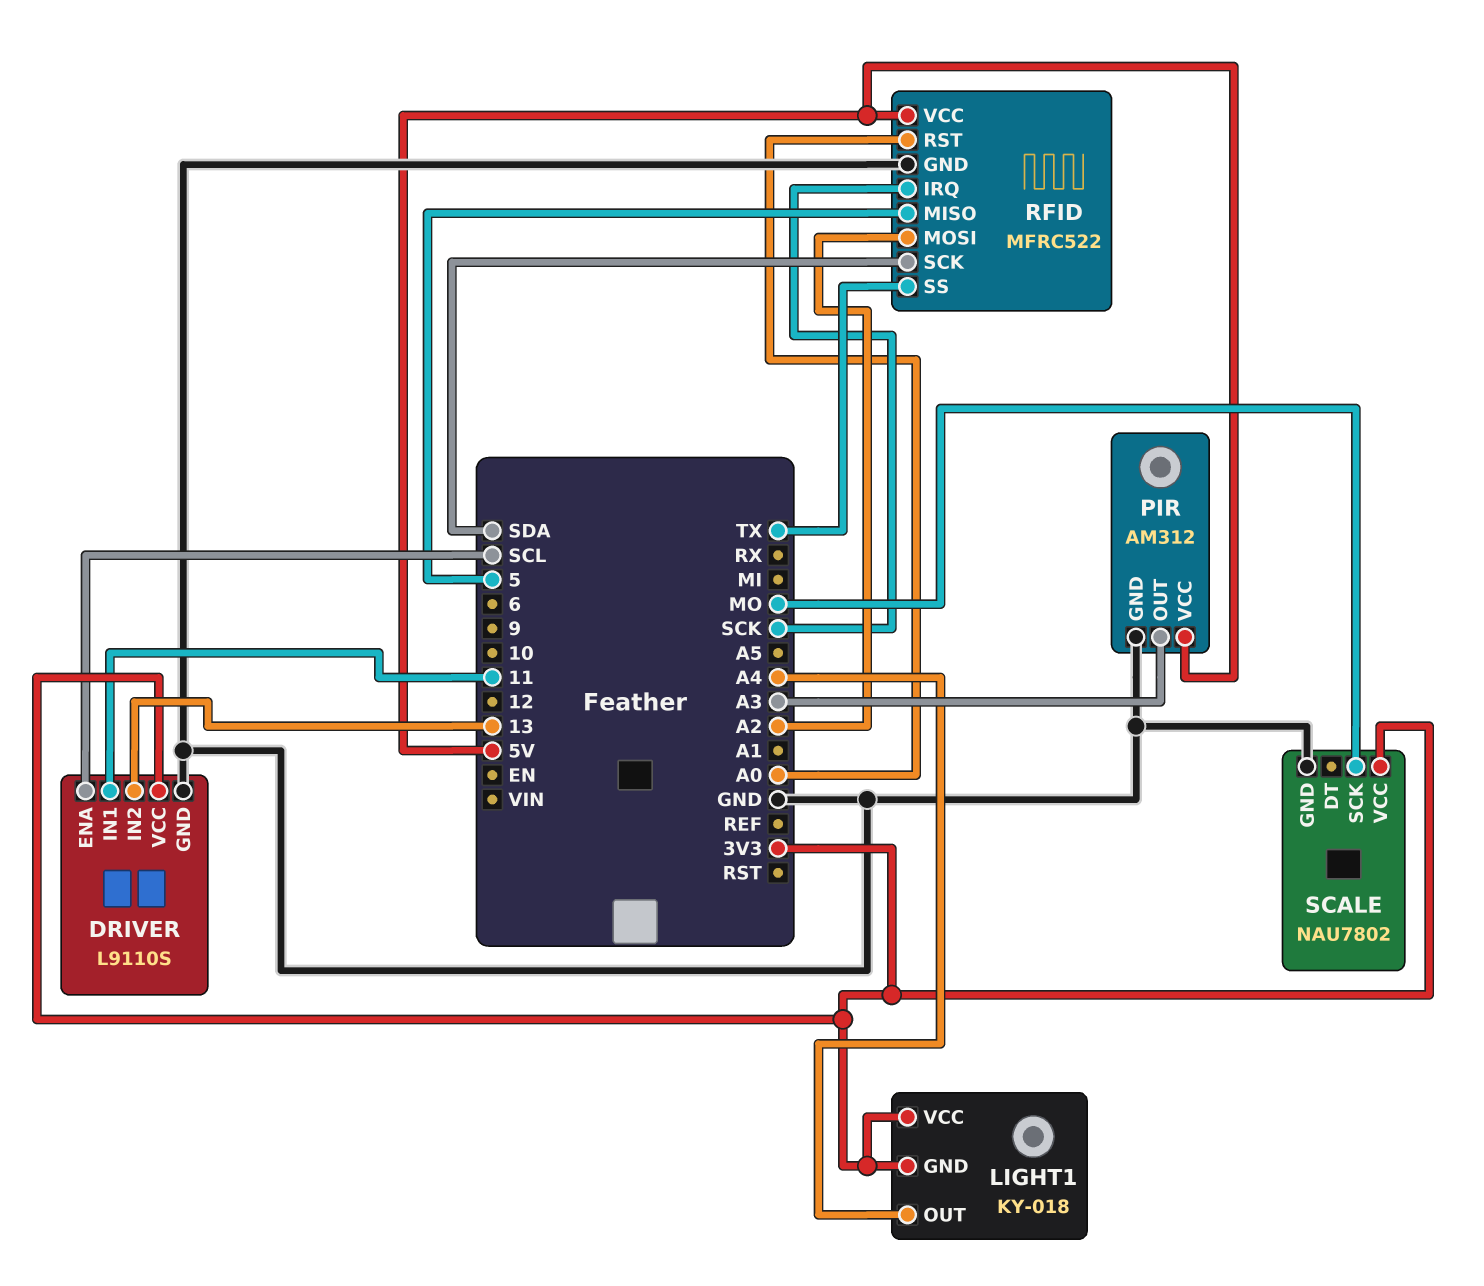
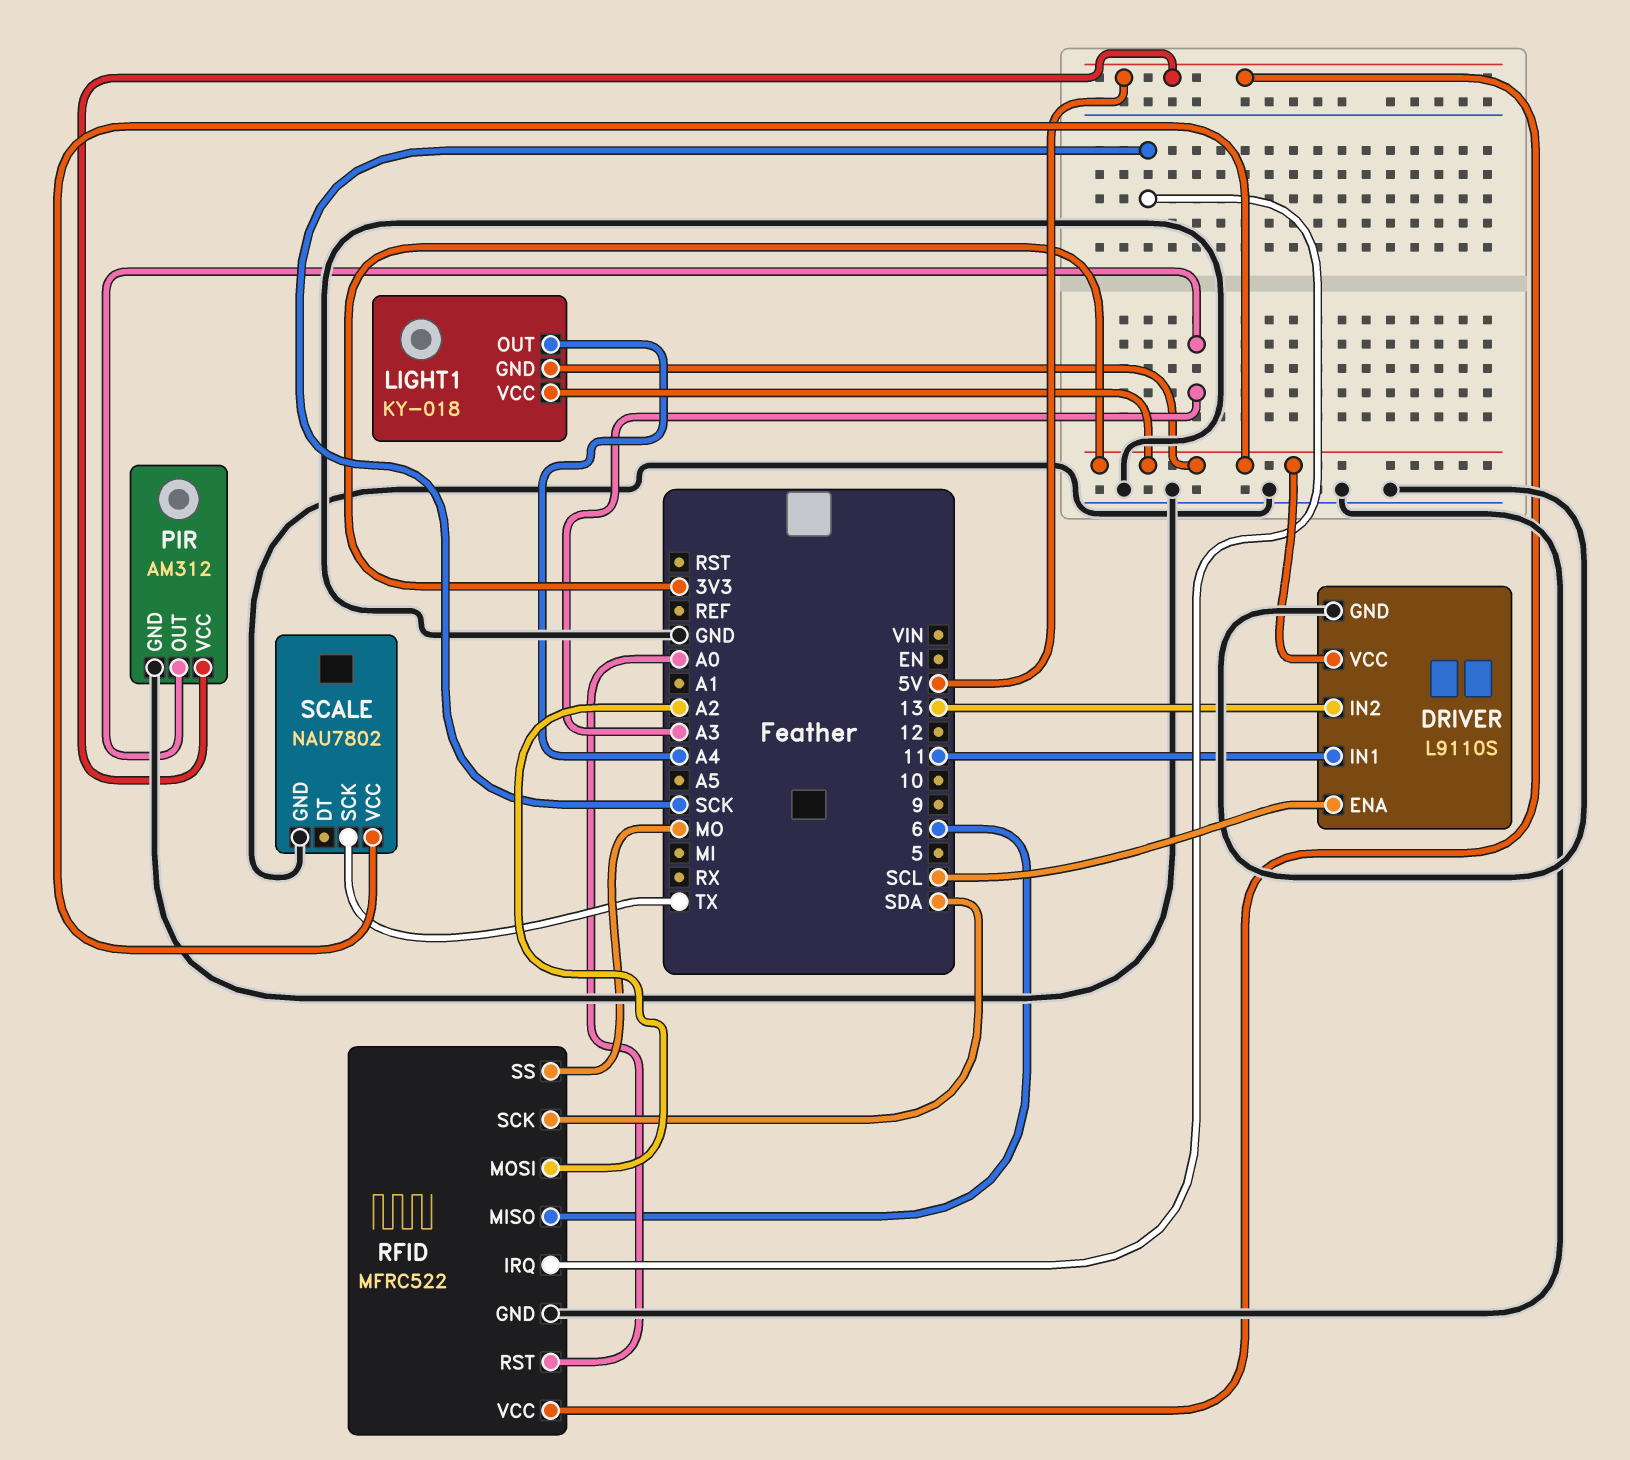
RFID pin MISO: 5 -> 6
RFID pin SS: TX -> MO
SCALE pin SCK: MO -> TX

